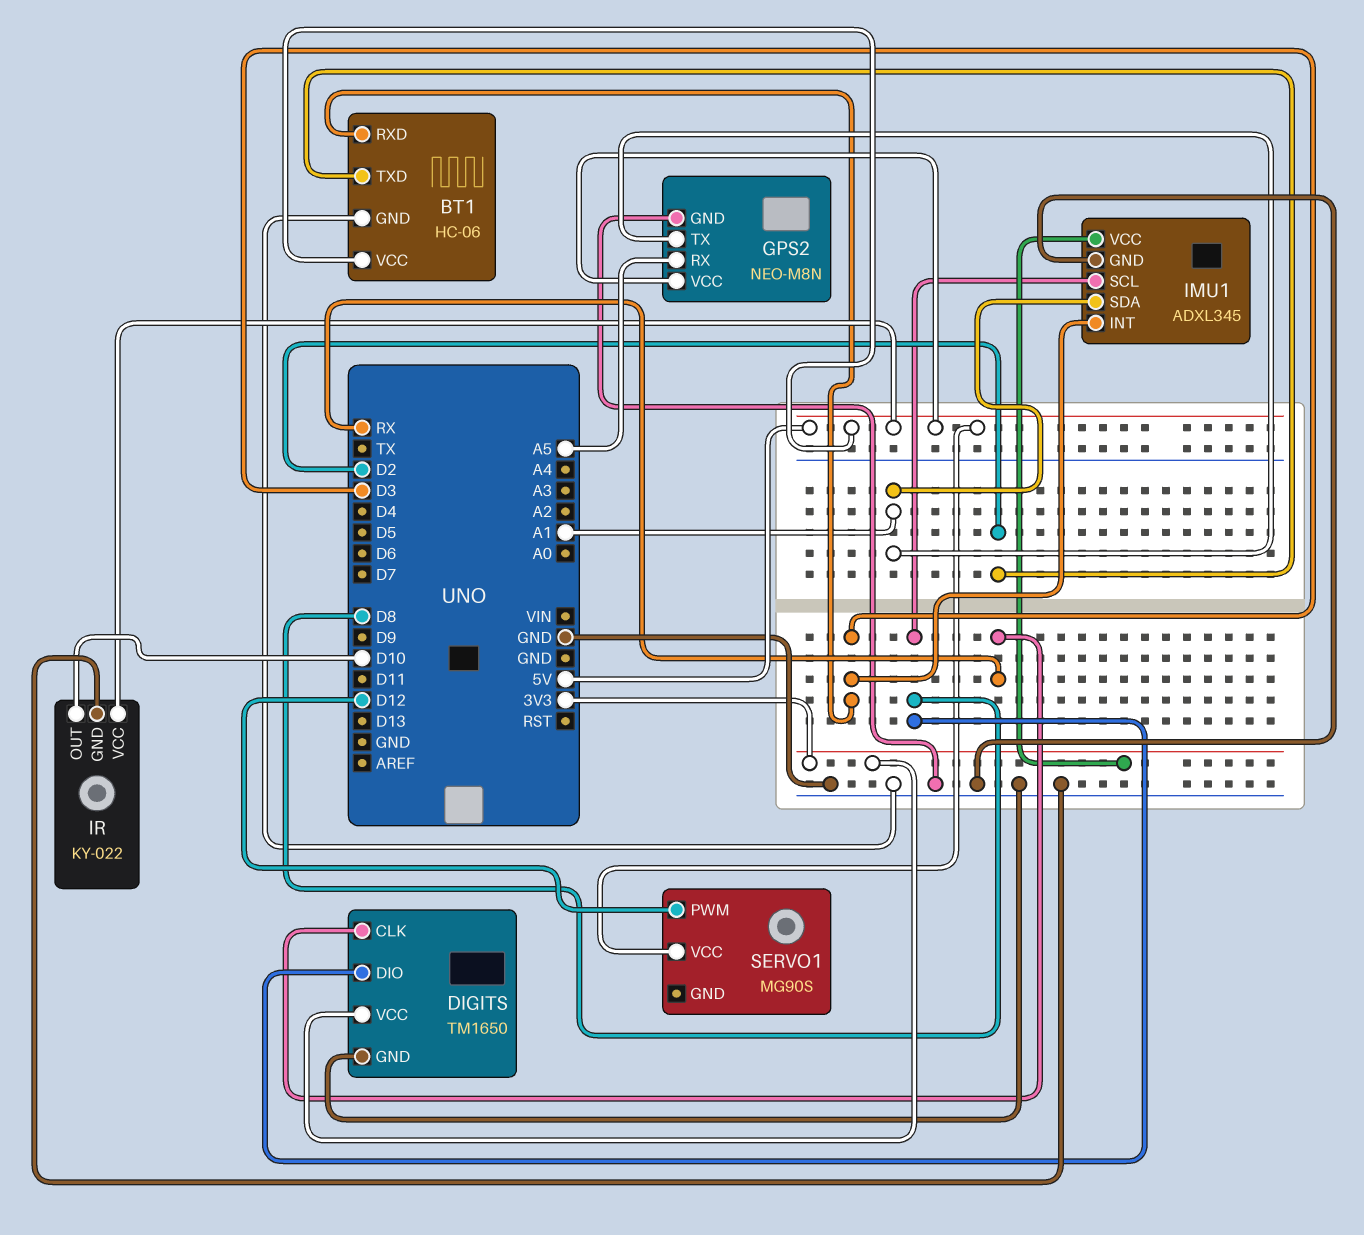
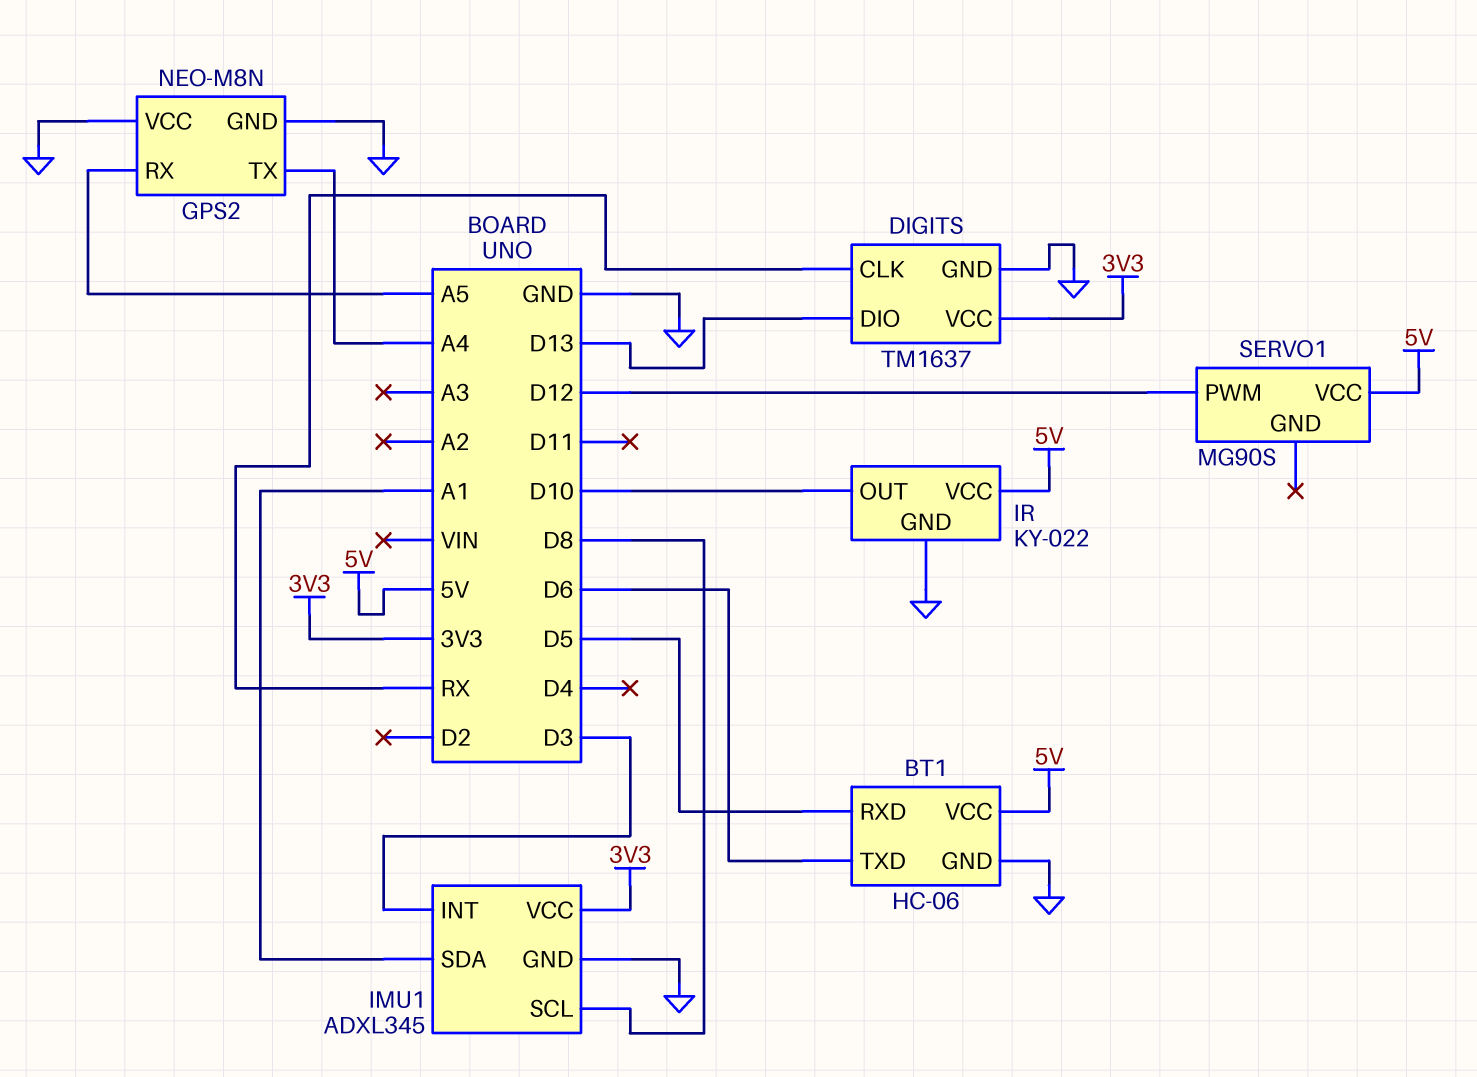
BT1 pin RXD: D3 -> D5
BT1 pin TXD: D2 -> D6
DIGITS: TM1650 -> TM1637
DIGITS pin DIO: D8 -> D13
GPS2 pin TX: A1 -> A4
GPS2 pin VCC: 5V -> GND

